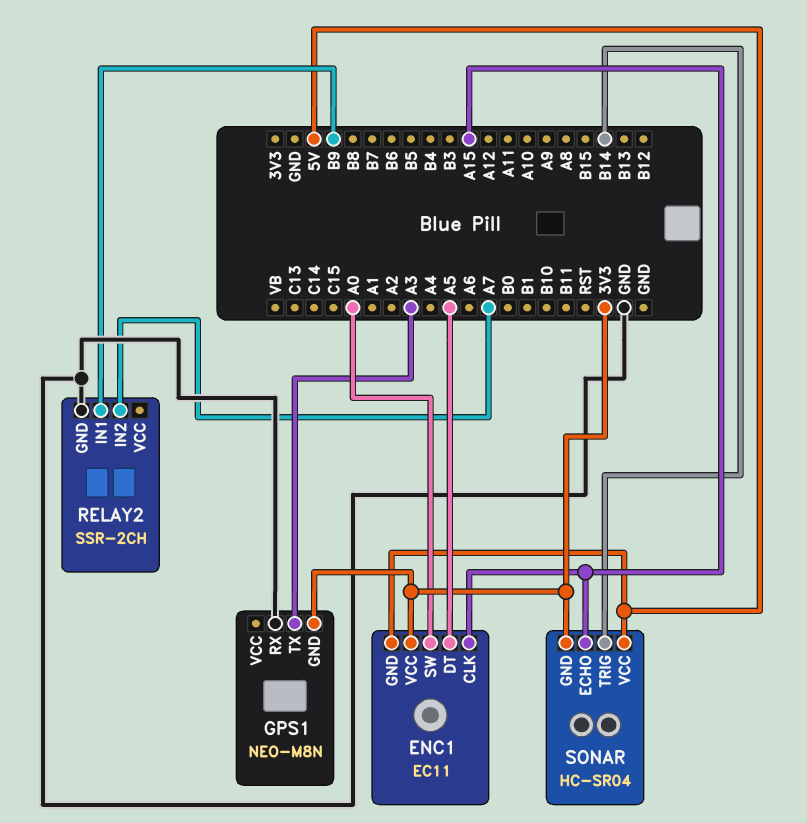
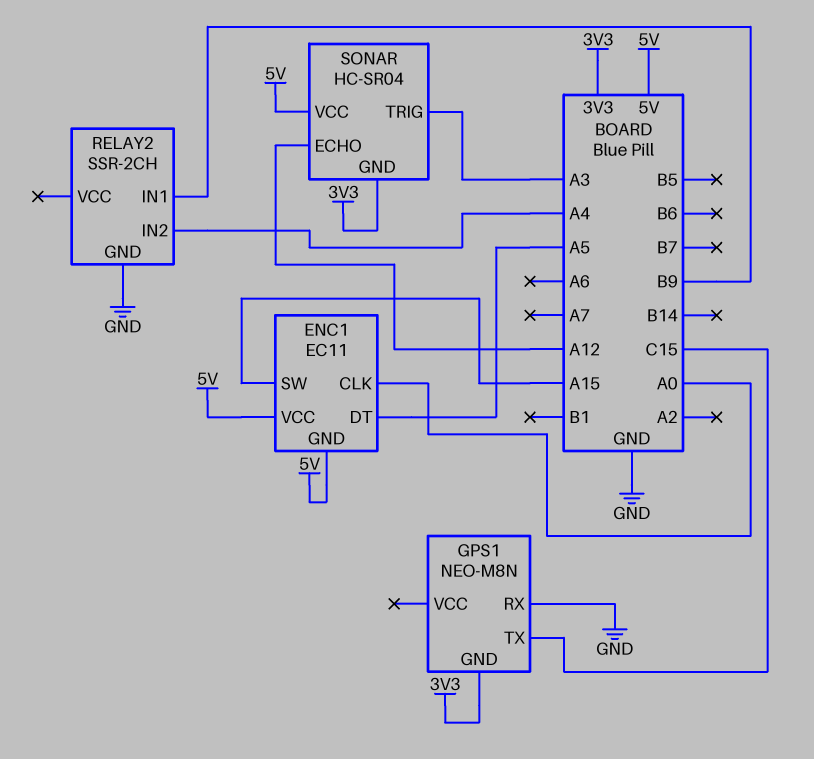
ENC1 pin CLK: A15 -> A0
ENC1 pin SW: A0 -> A15
ENC1 pin VCC: 3V3 -> 5V
GPS1 pin TX: A3 -> C15
RELAY2 pin IN2: A7 -> A4
SONAR pin ECHO: A15 -> A12
SONAR pin TRIG: B14 -> A3

